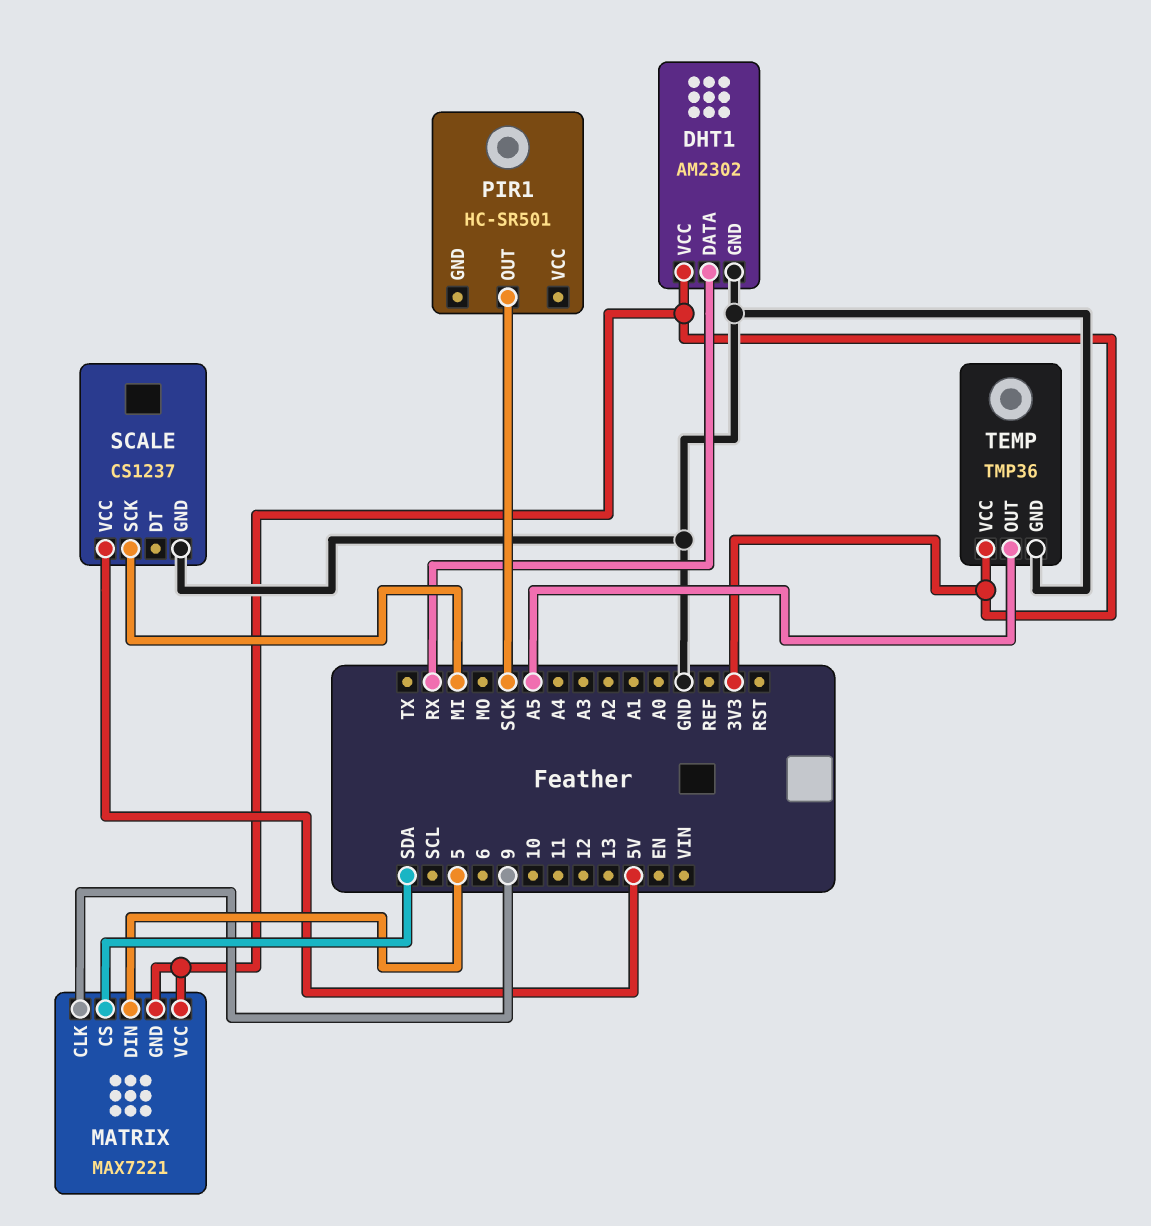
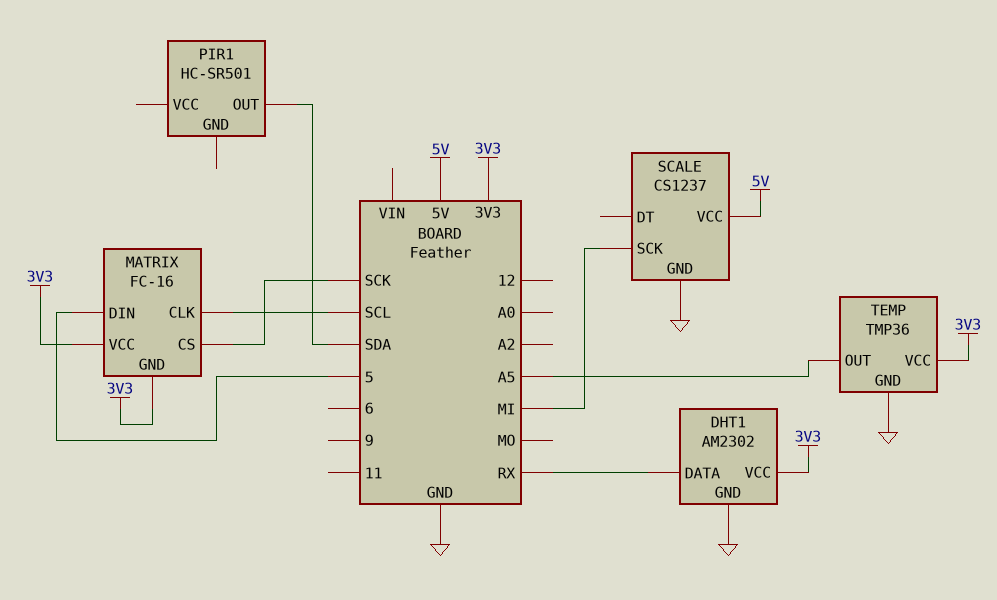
MATRIX: MAX7221 -> FC-16
MATRIX pin CLK: 9 -> SCL
MATRIX pin CS: SDA -> SCK
PIR1 pin OUT: SCK -> SDA

